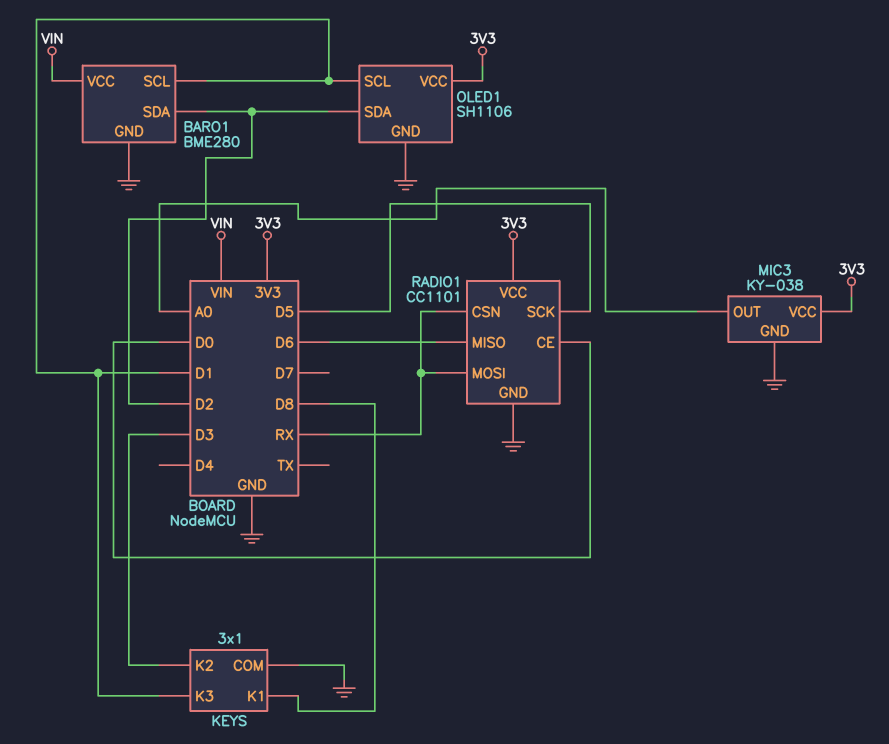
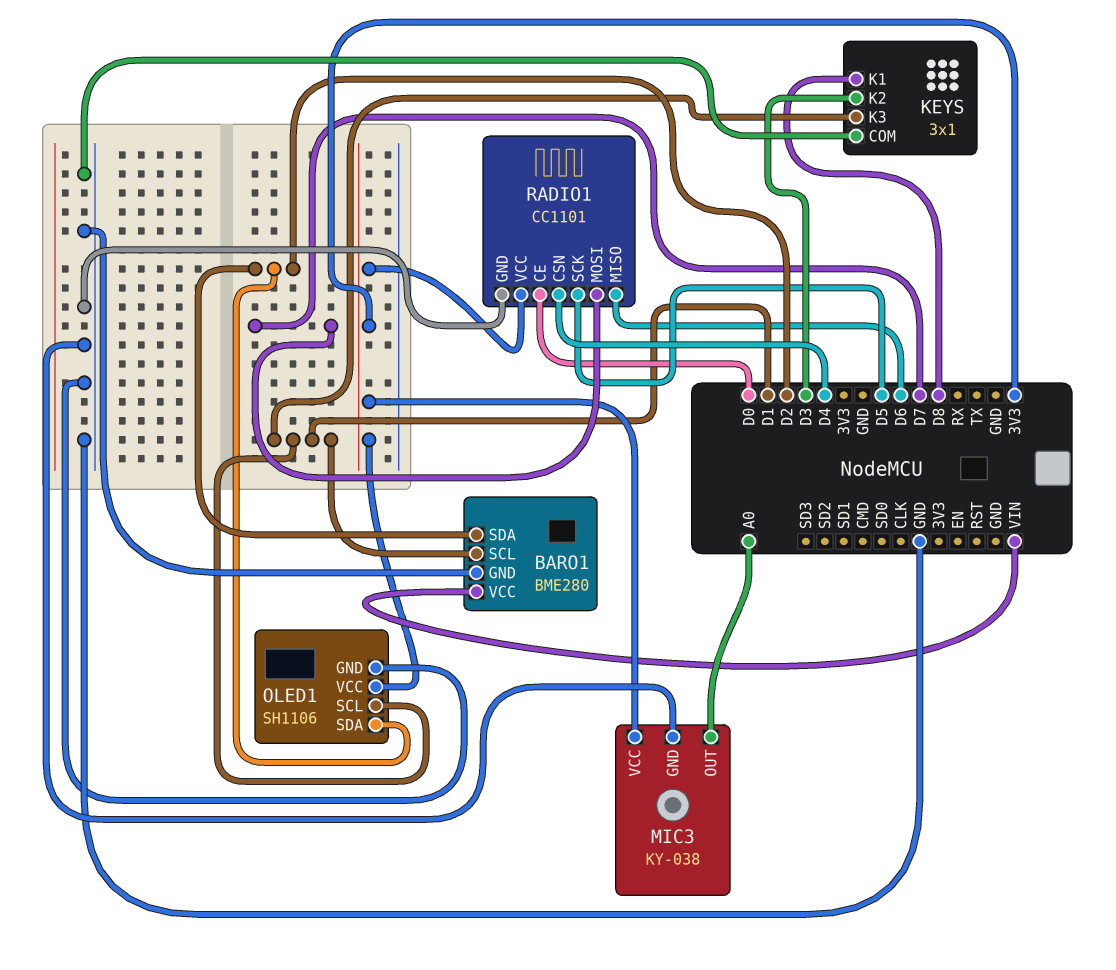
RADIO1 pin CSN: RX -> D4
RADIO1 pin MOSI: RX -> D7

